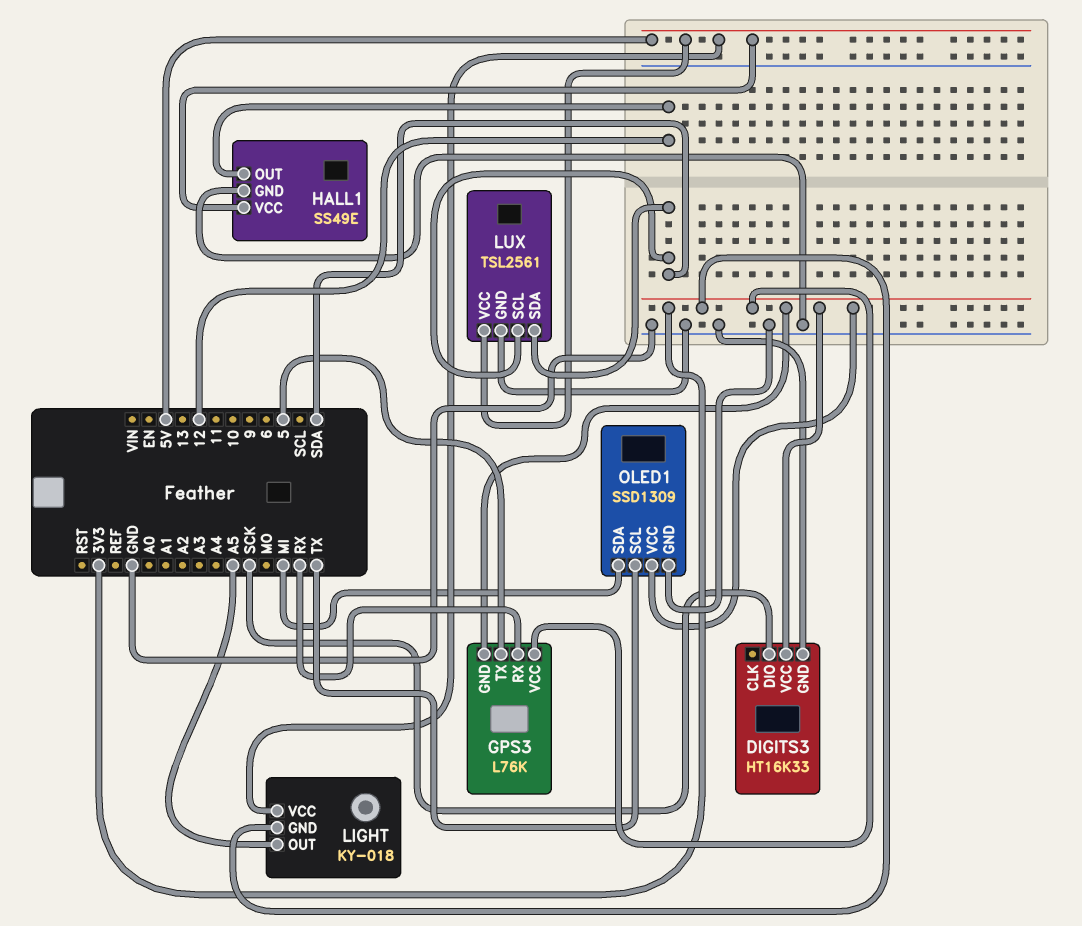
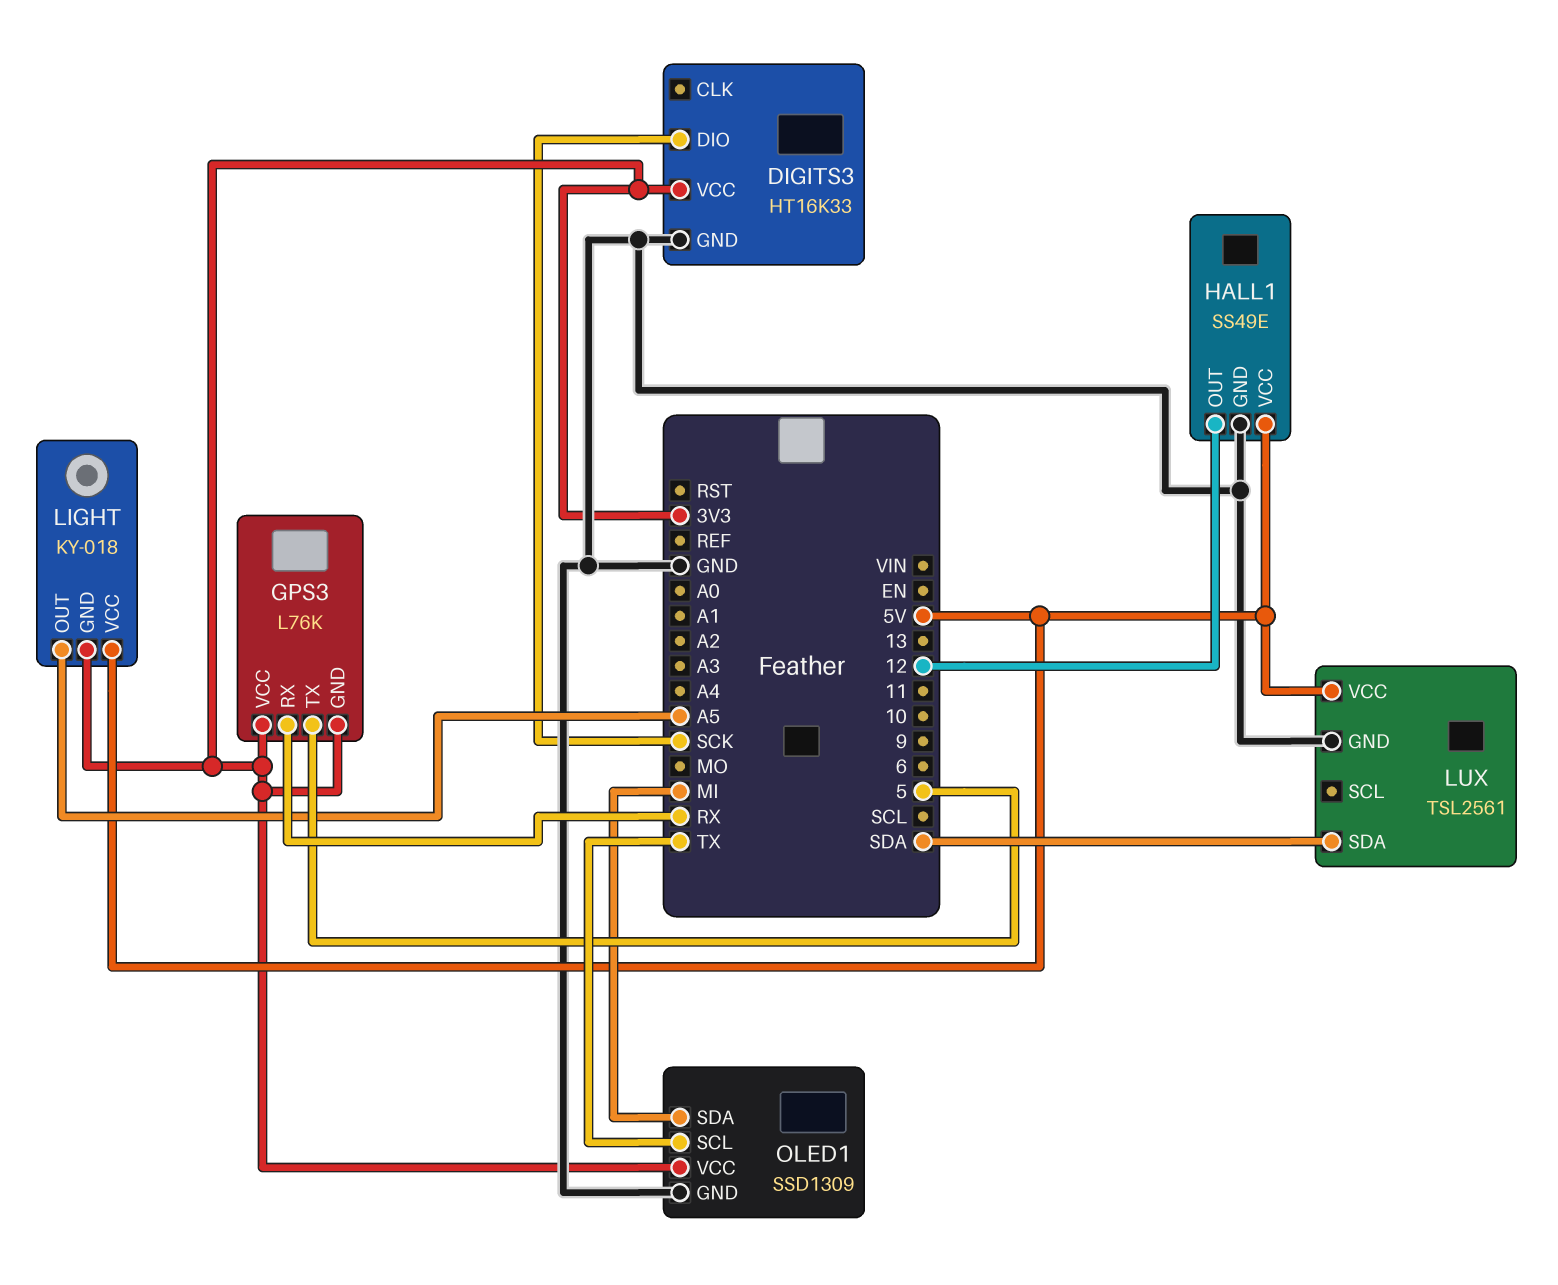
LUX pin SCL: SDA -> none

